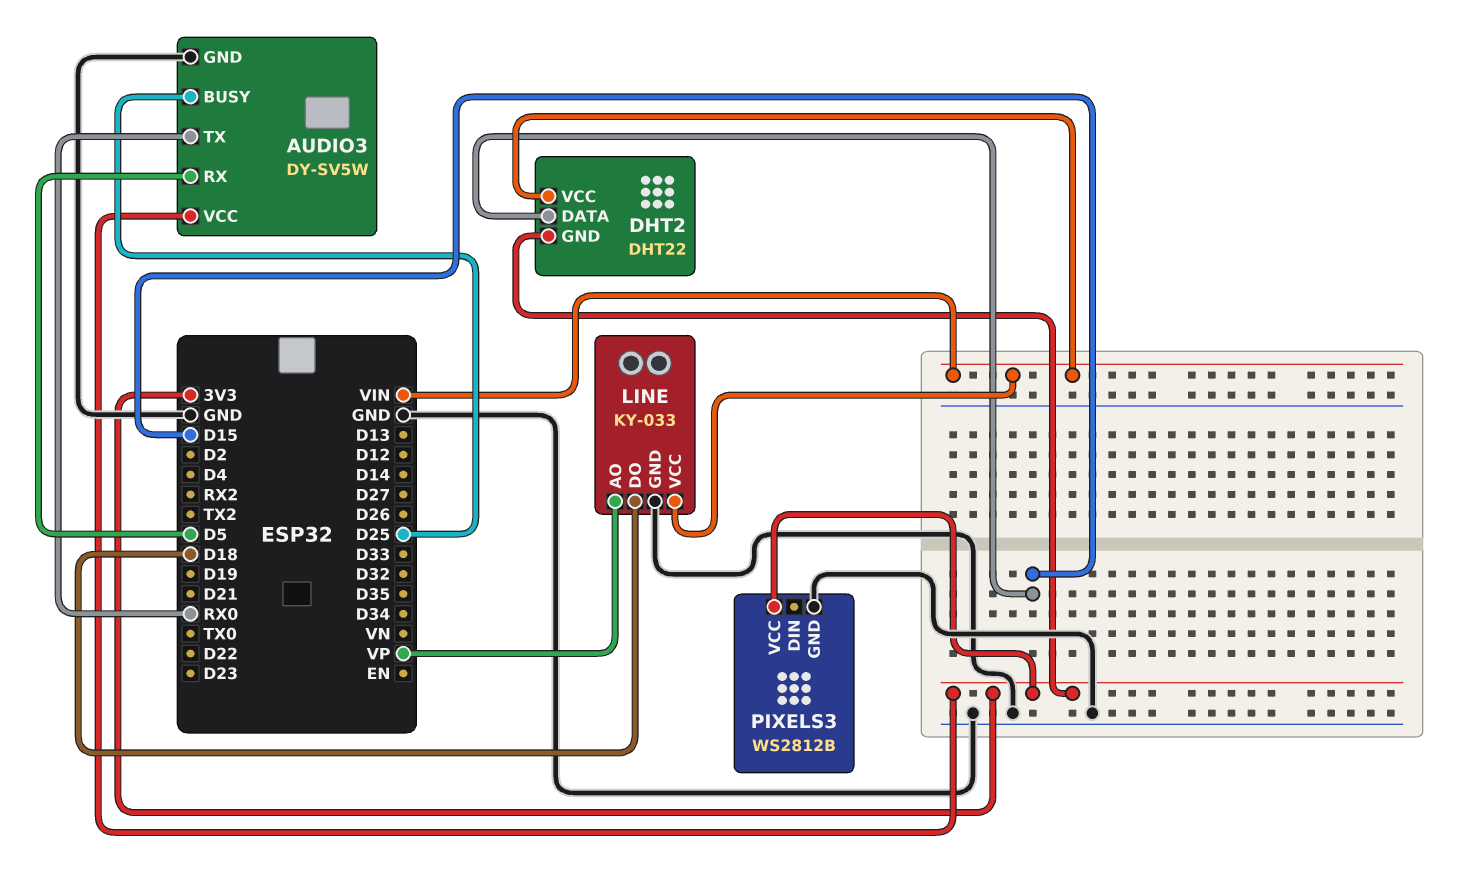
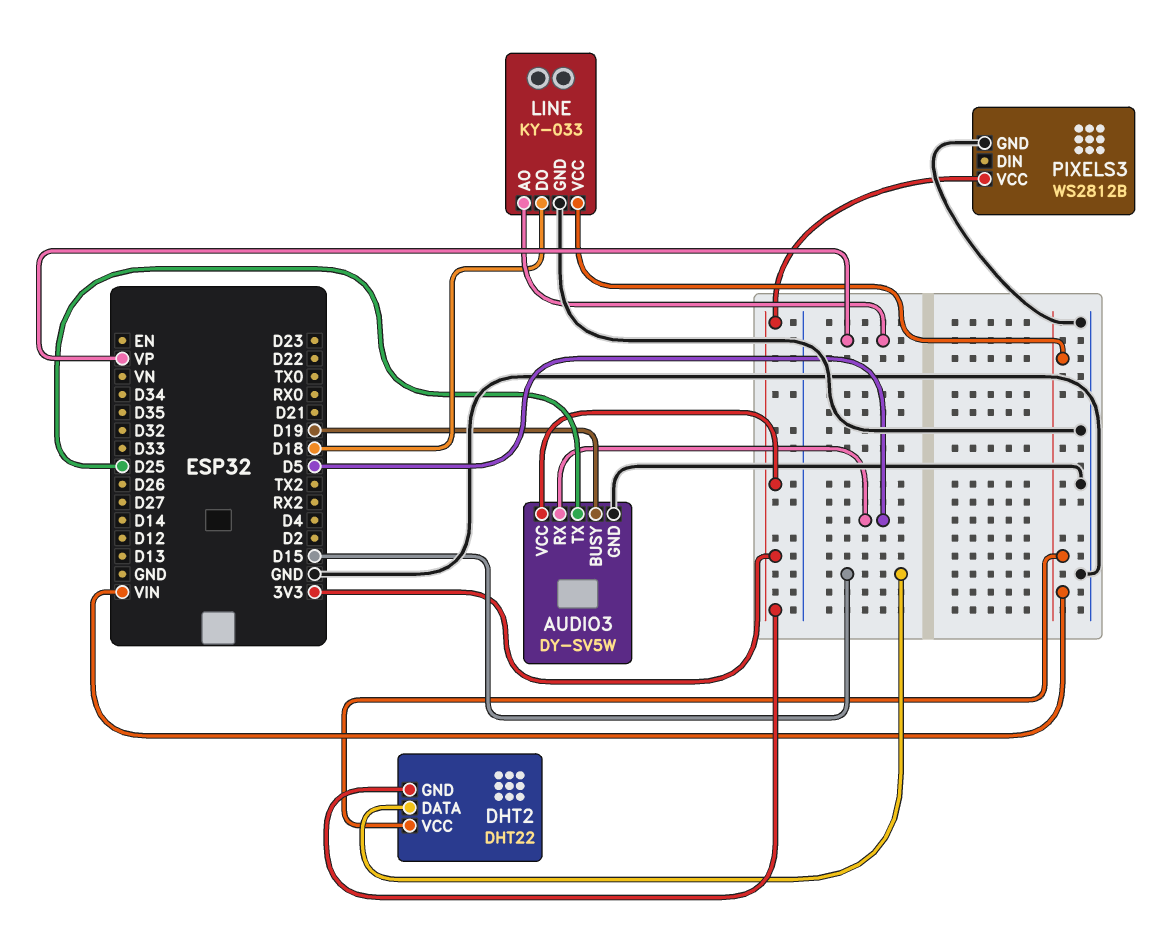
AUDIO3 pin BUSY: D25 -> D19
AUDIO3 pin TX: RX0 -> D25

